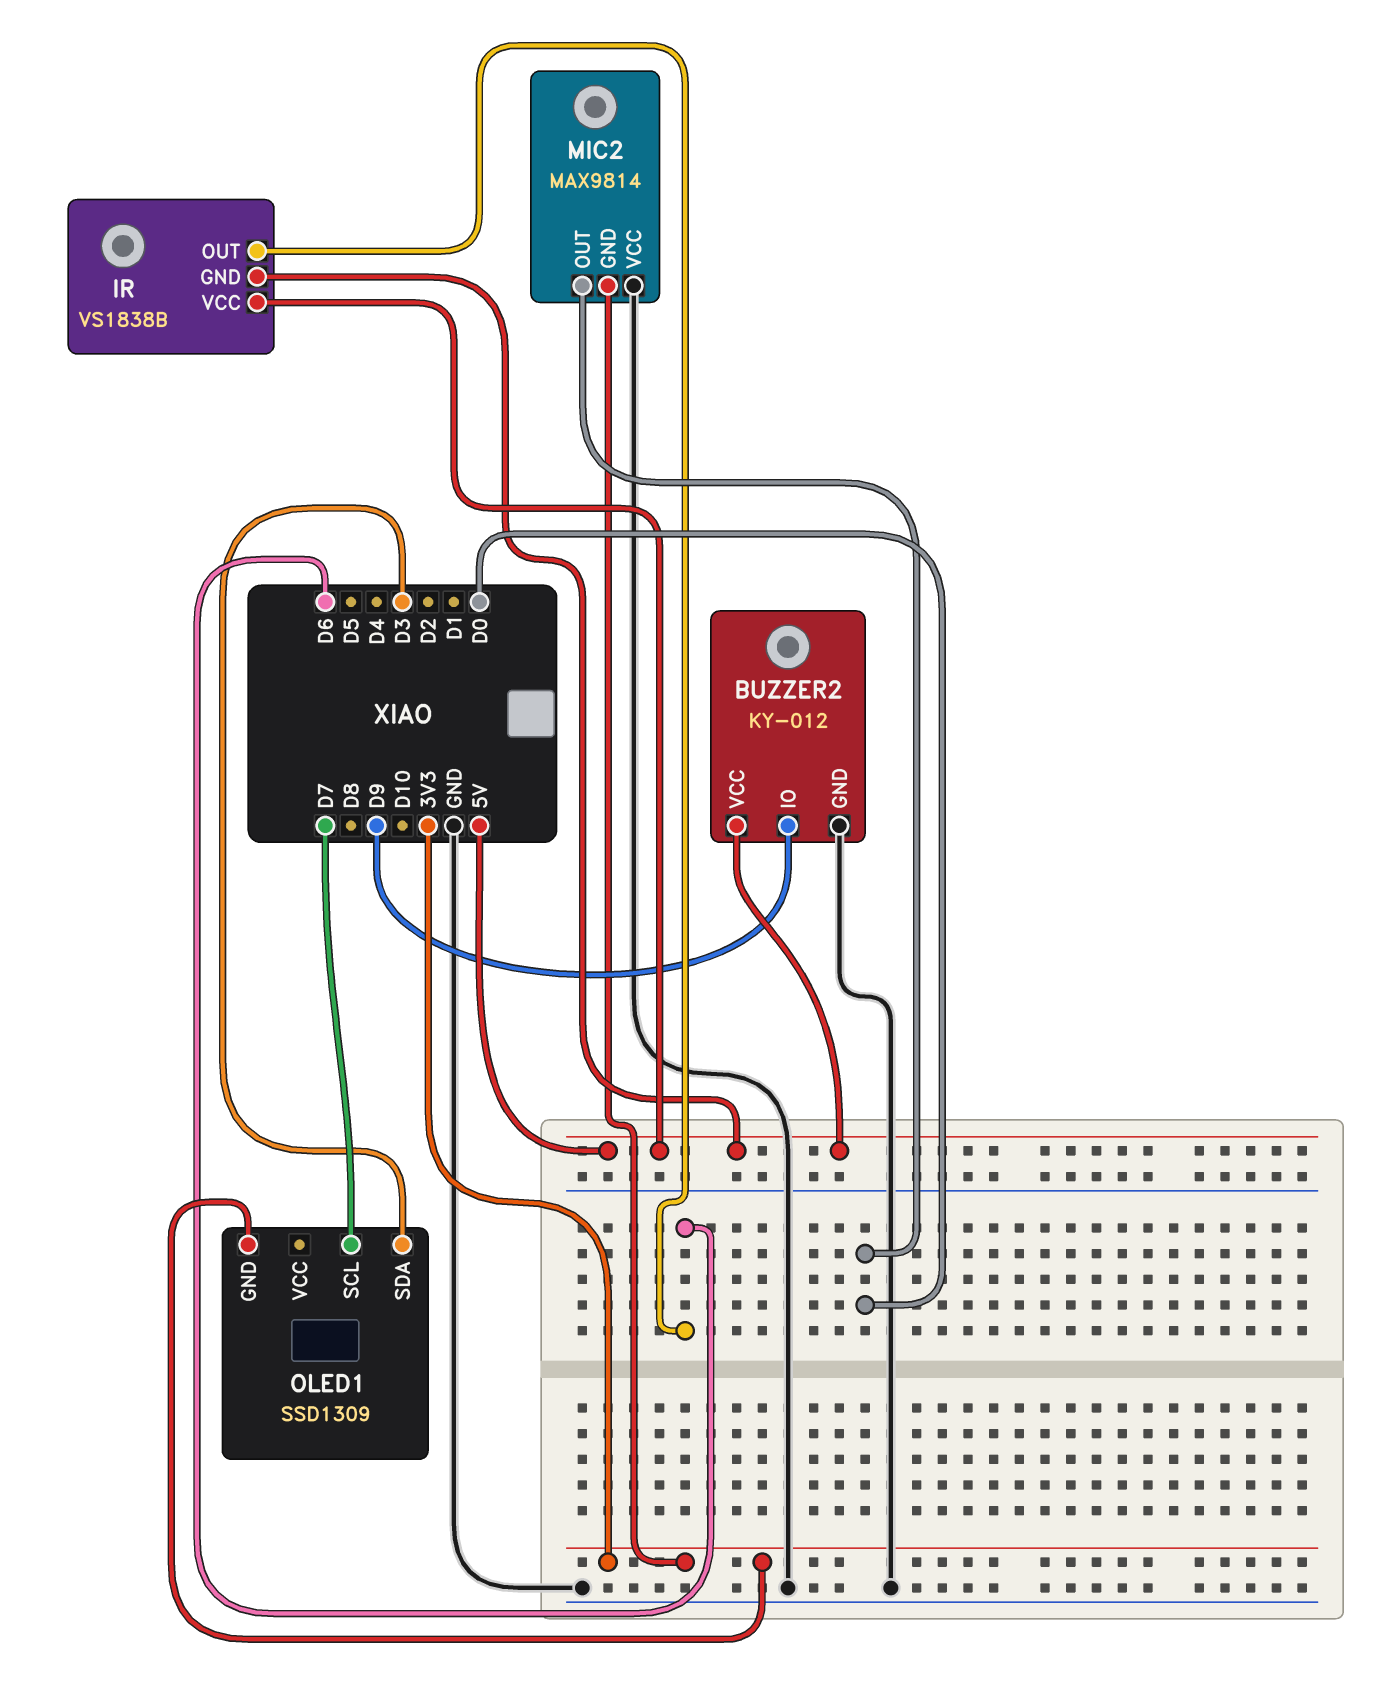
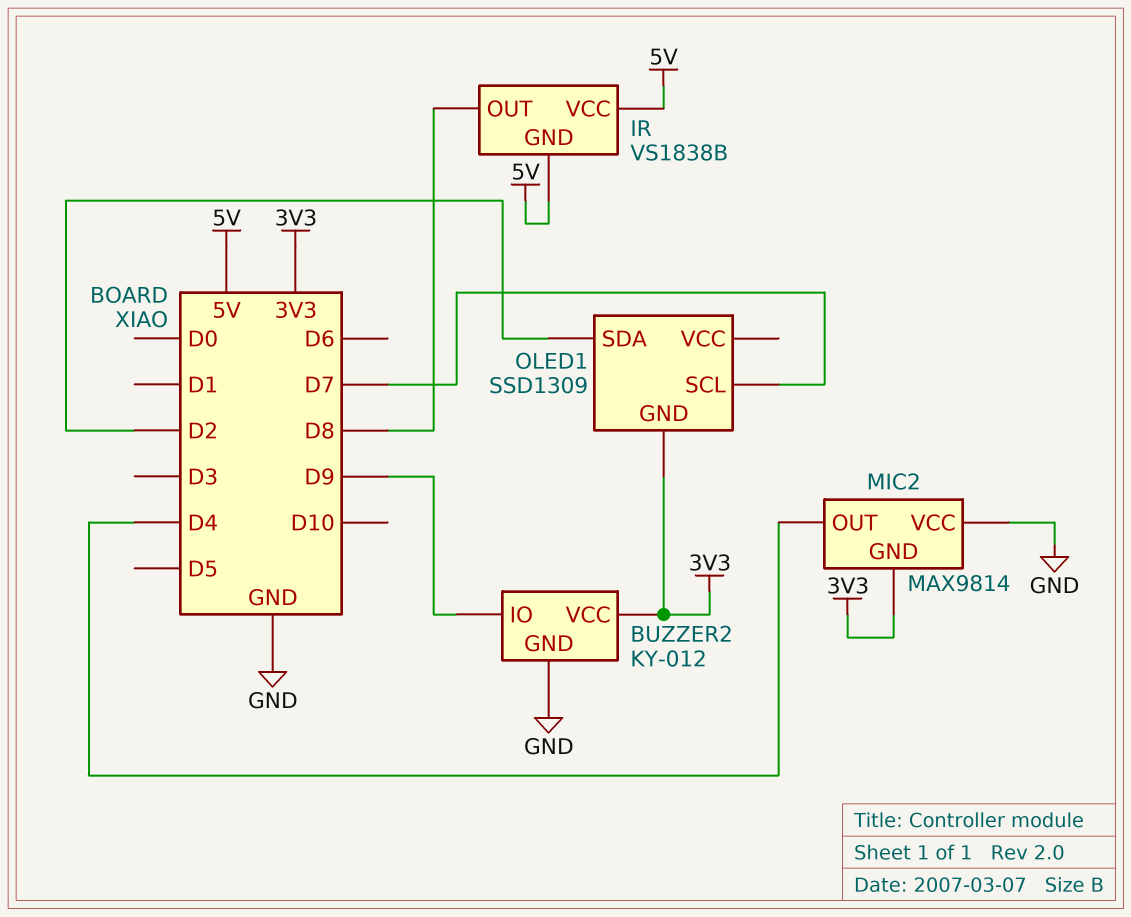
BUZZER2 pin VCC: 5V -> 3V3
IR pin OUT: D6 -> D8
MIC2 pin OUT: D0 -> D4
OLED1 pin SDA: D3 -> D2

